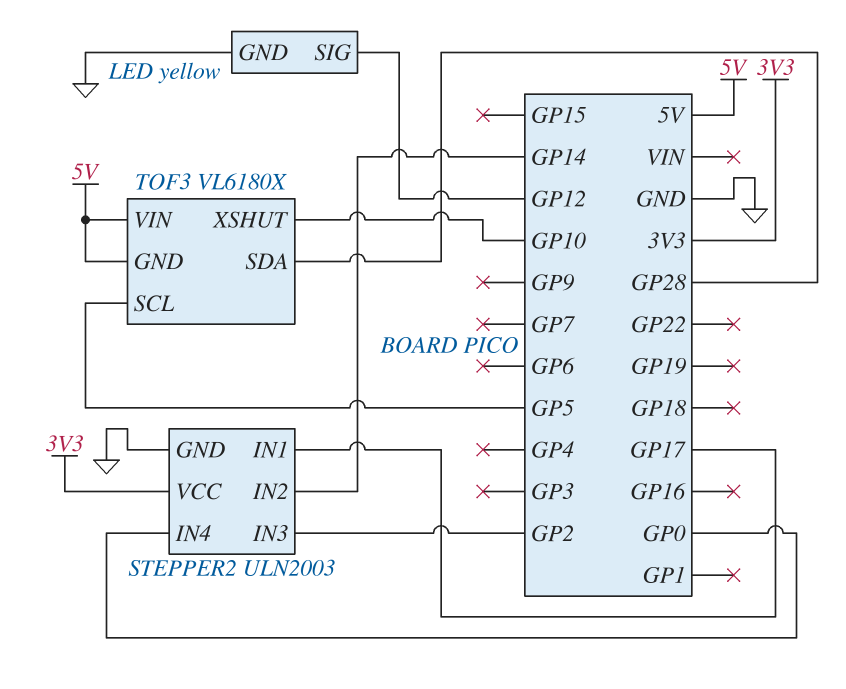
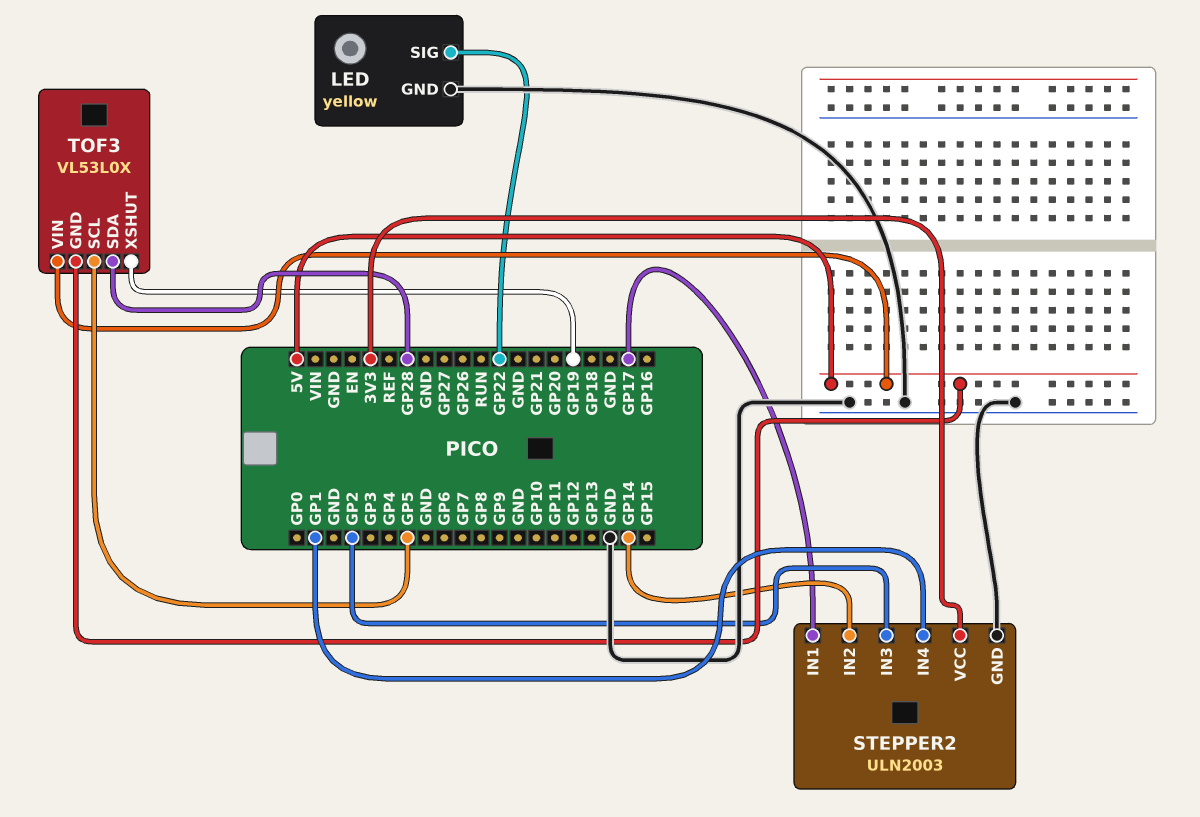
LED pin SIG: GP12 -> GP22
STEPPER2 pin IN4: GP0 -> GP1
TOF3: VL6180X -> VL53L0X
TOF3 pin XSHUT: GP10 -> GP19

